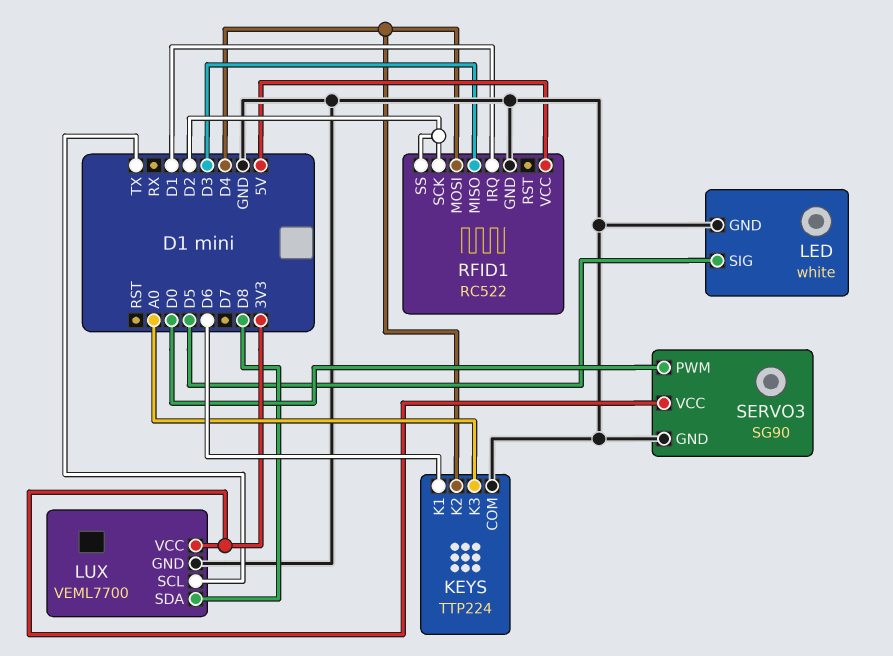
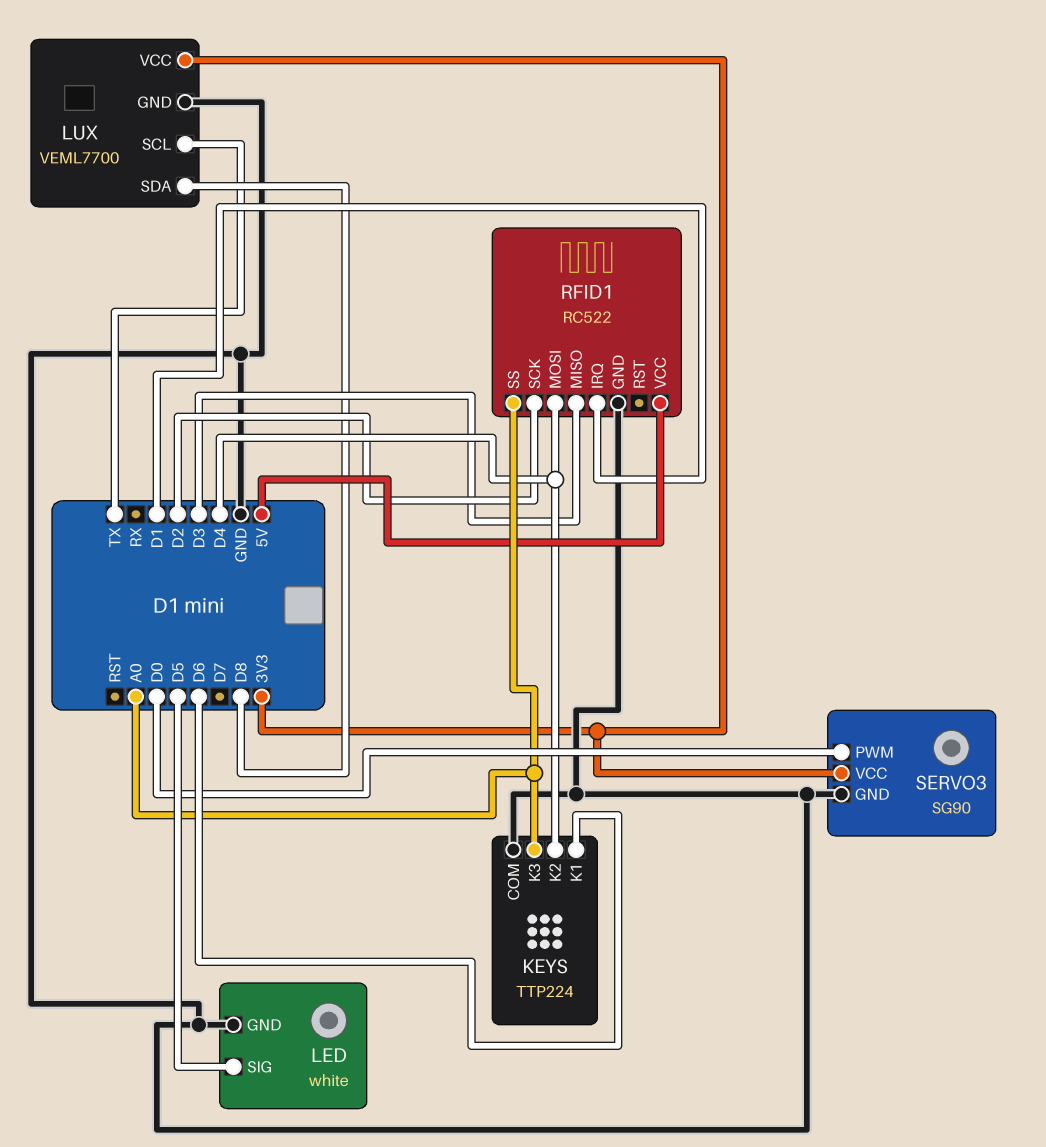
RFID1 pin SS: D2 -> A0

